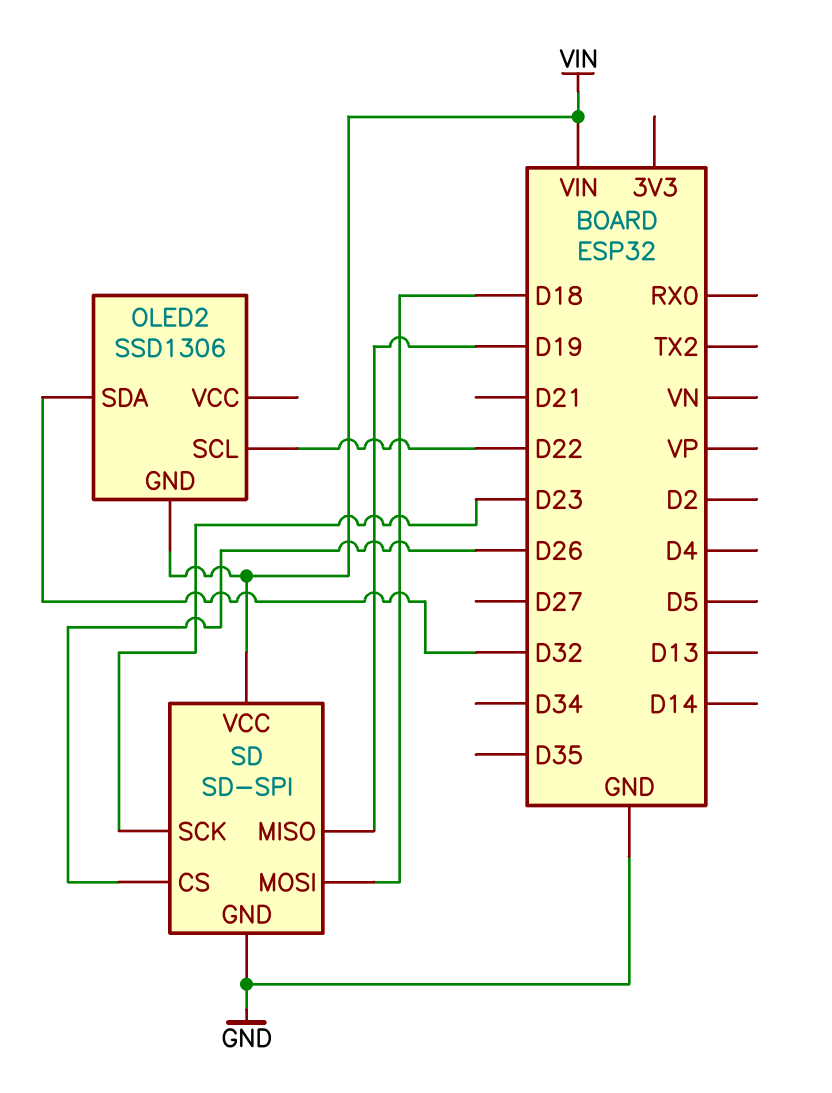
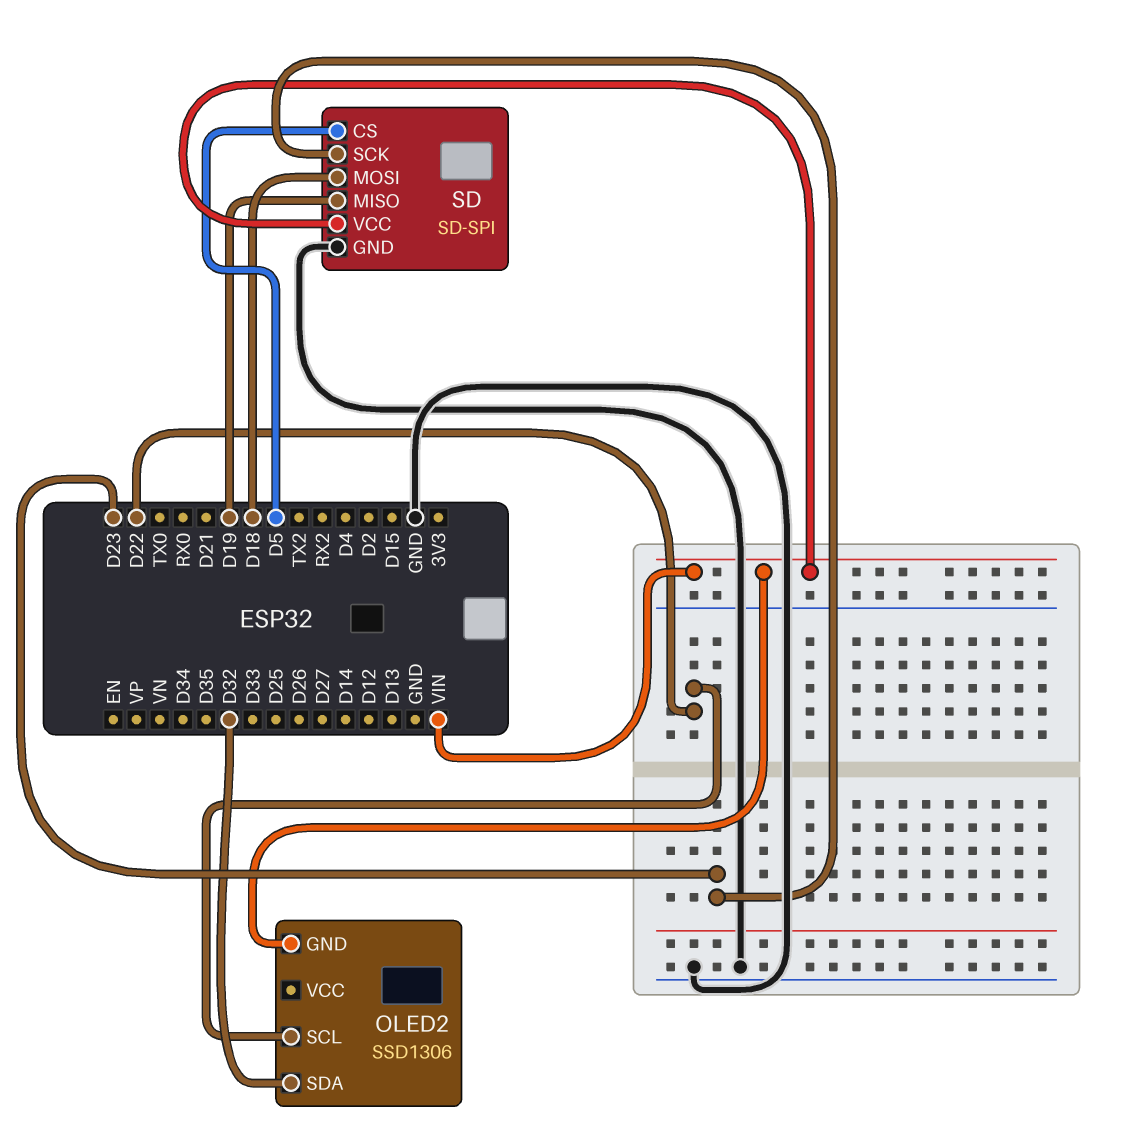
SD pin CS: D26 -> D5

